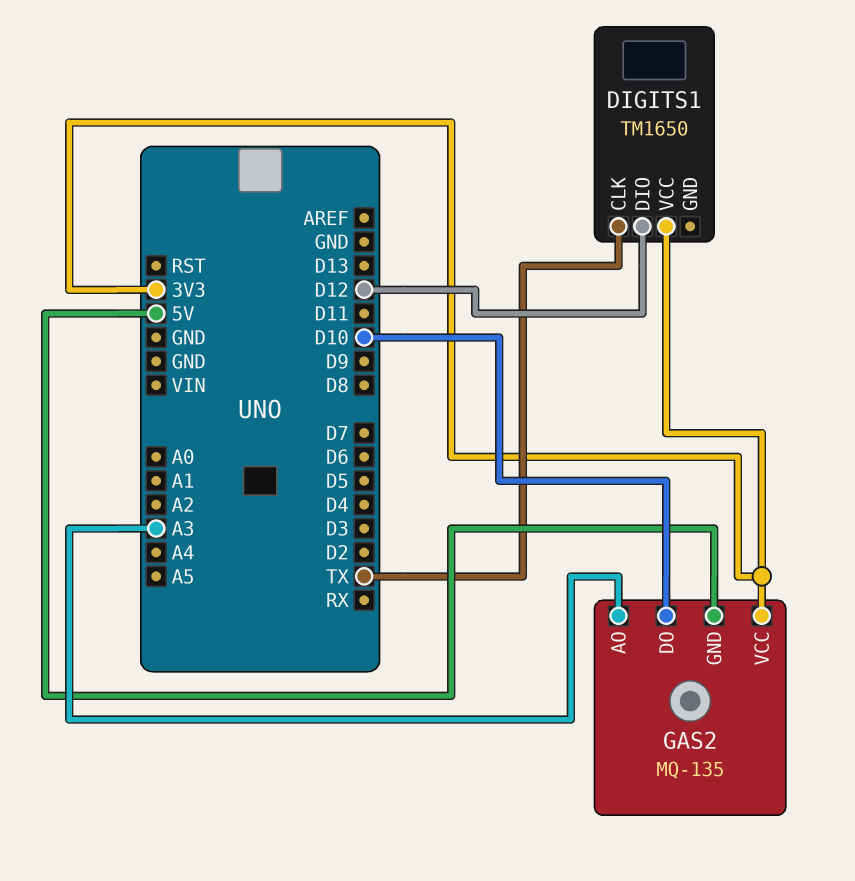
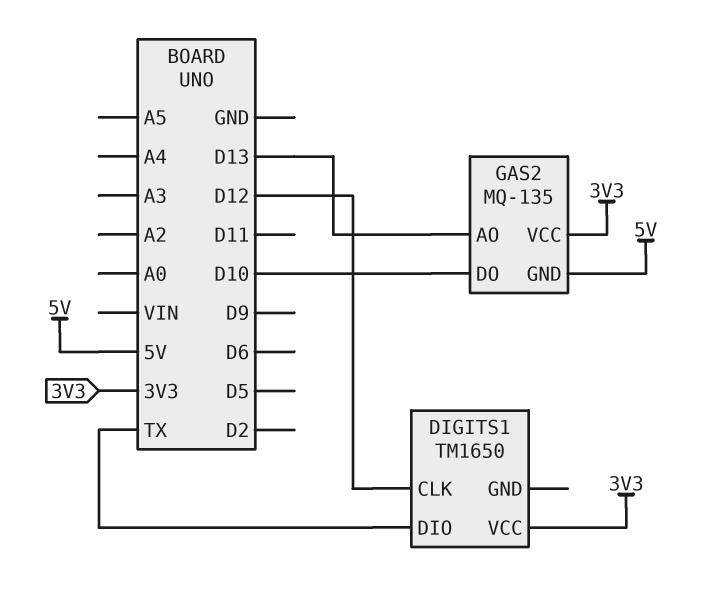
DIGITS1 pin CLK: TX -> D12
DIGITS1 pin DIO: D12 -> TX
GAS2 pin AO: A3 -> D13

